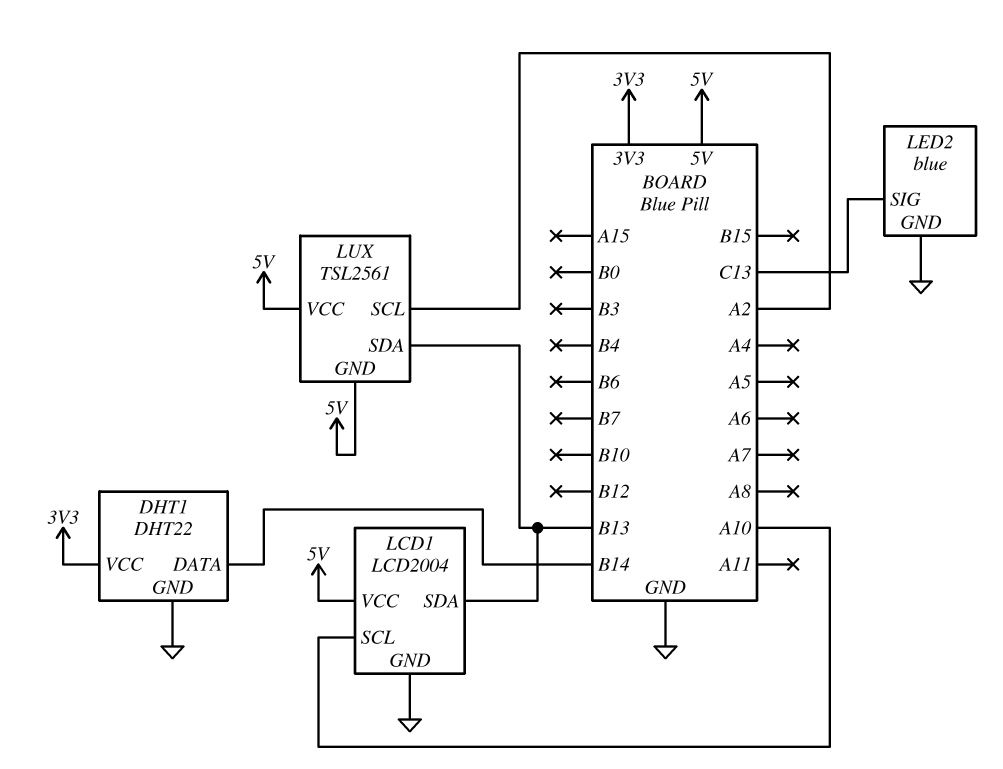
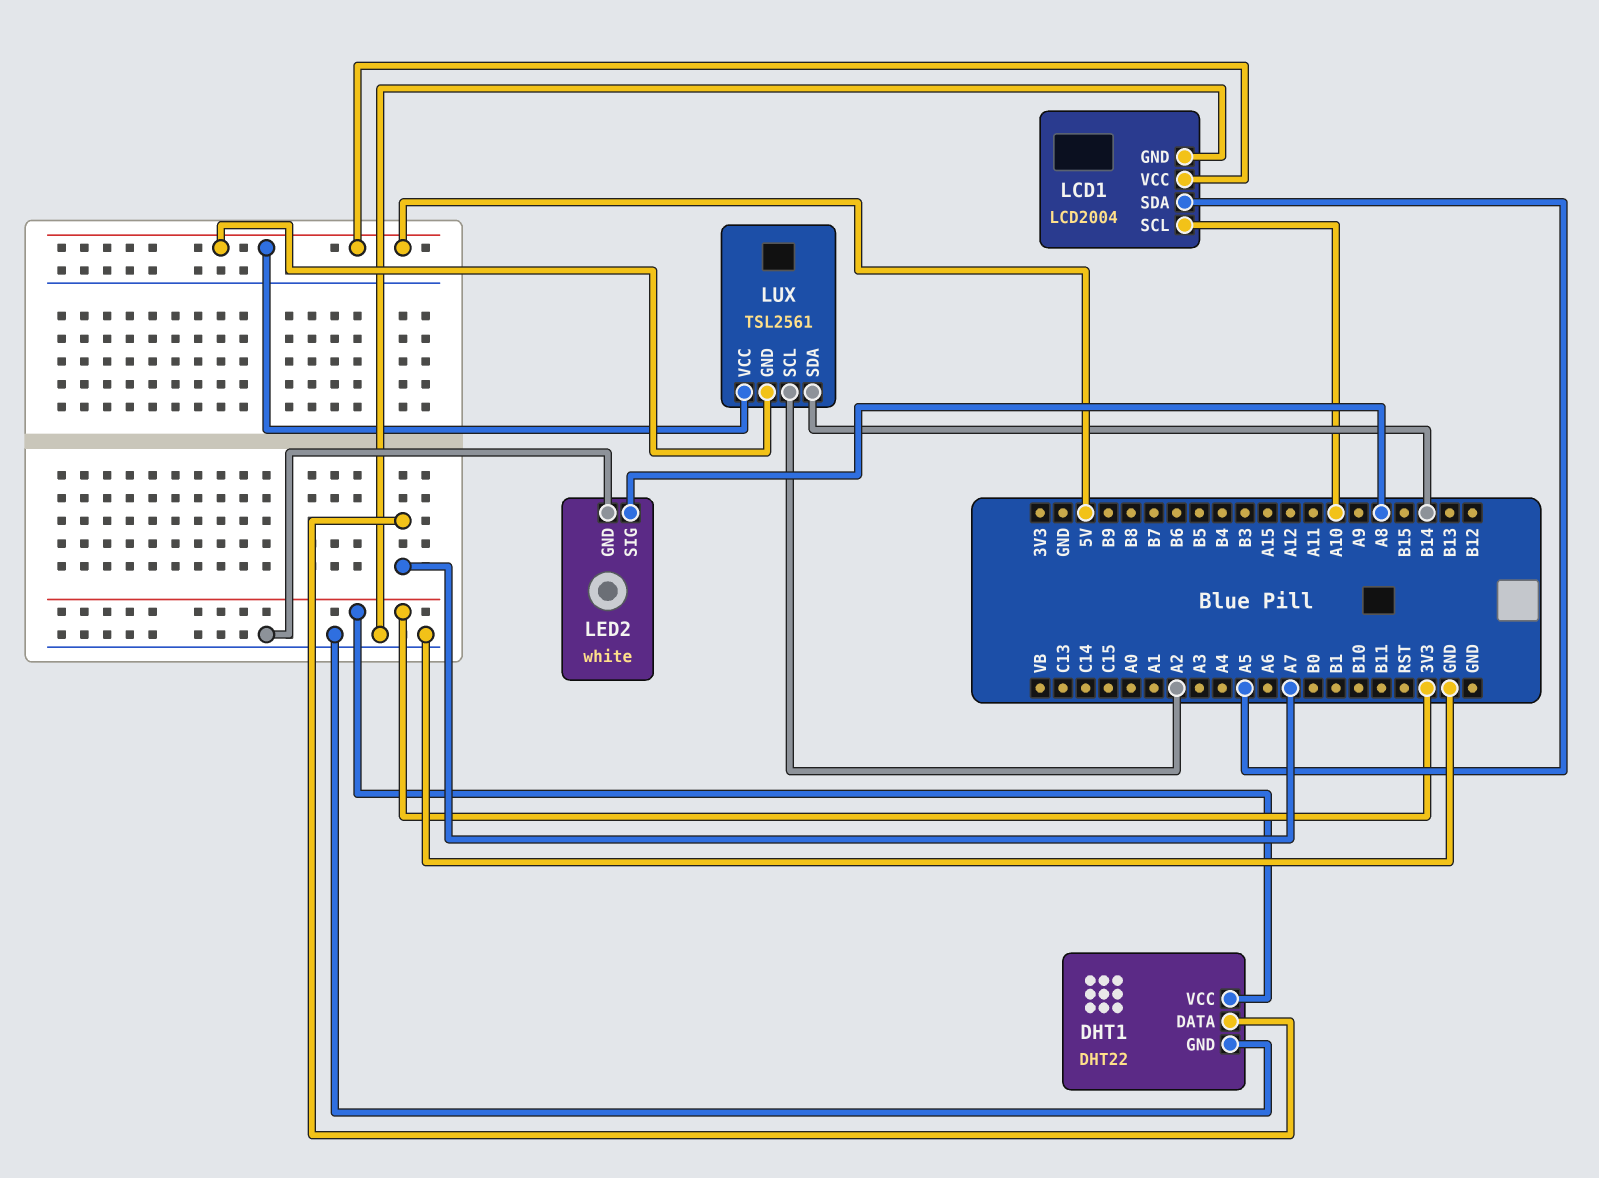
DHT1 pin DATA: B14 -> A7
LCD1 pin SDA: B13 -> A5
LED2: blue -> white
LED2 pin SIG: C13 -> A8
LUX pin SDA: B13 -> B14

